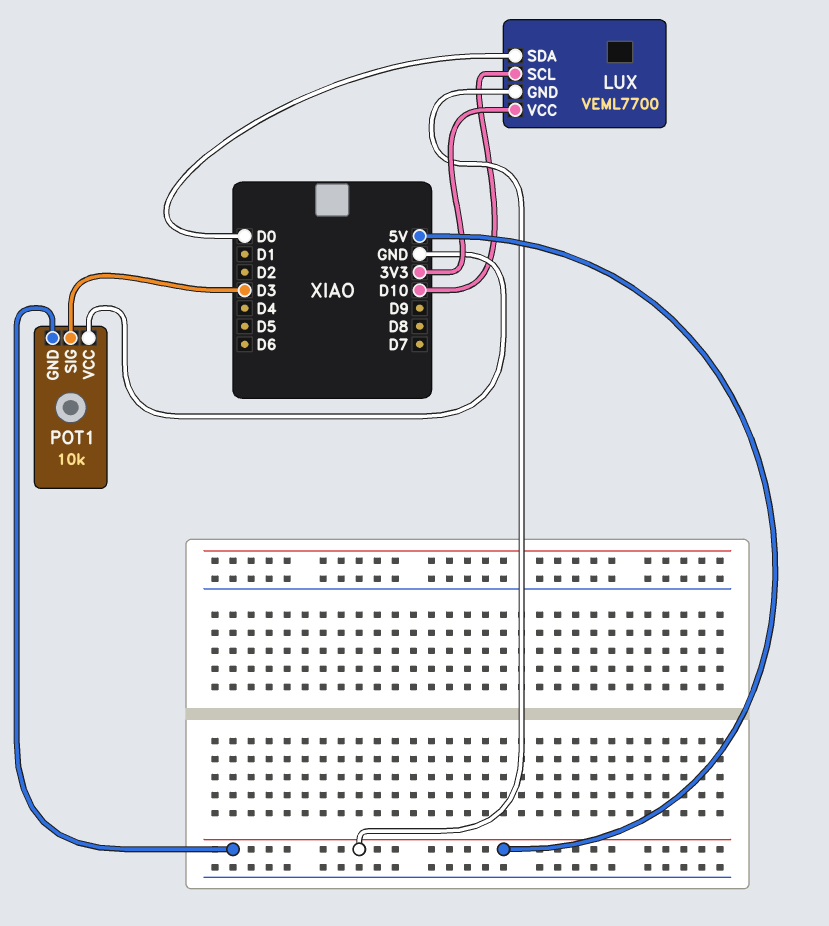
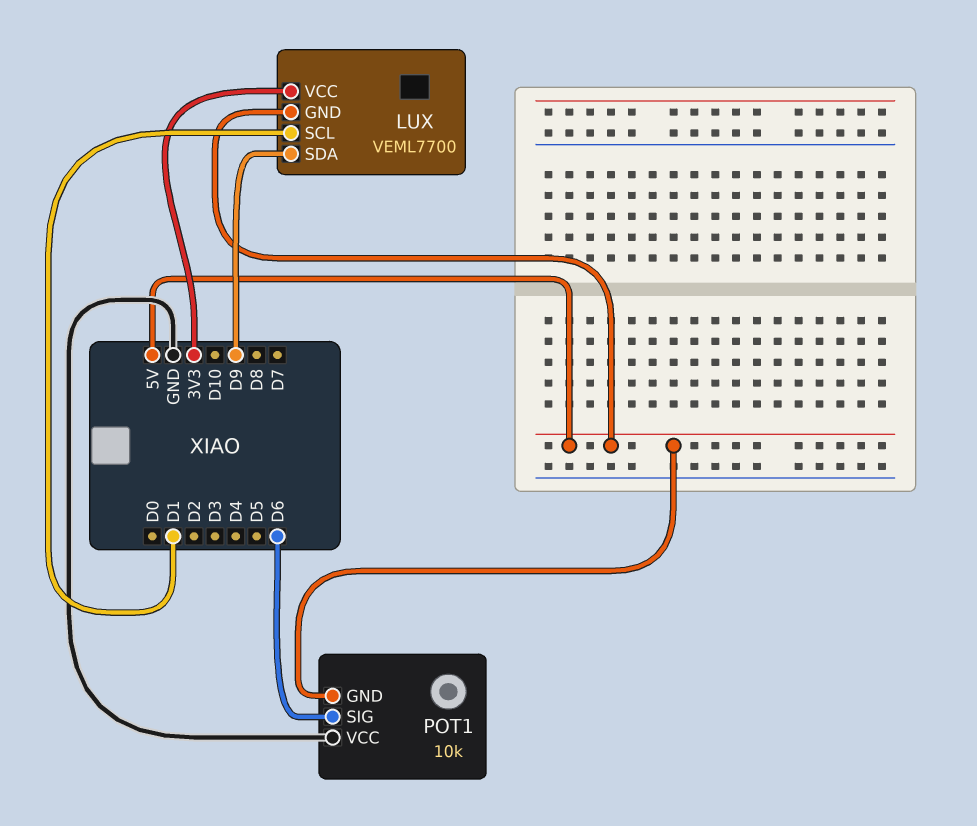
LUX pin SCL: D10 -> D1
LUX pin SDA: D0 -> D9
POT1 pin SIG: D3 -> D6

